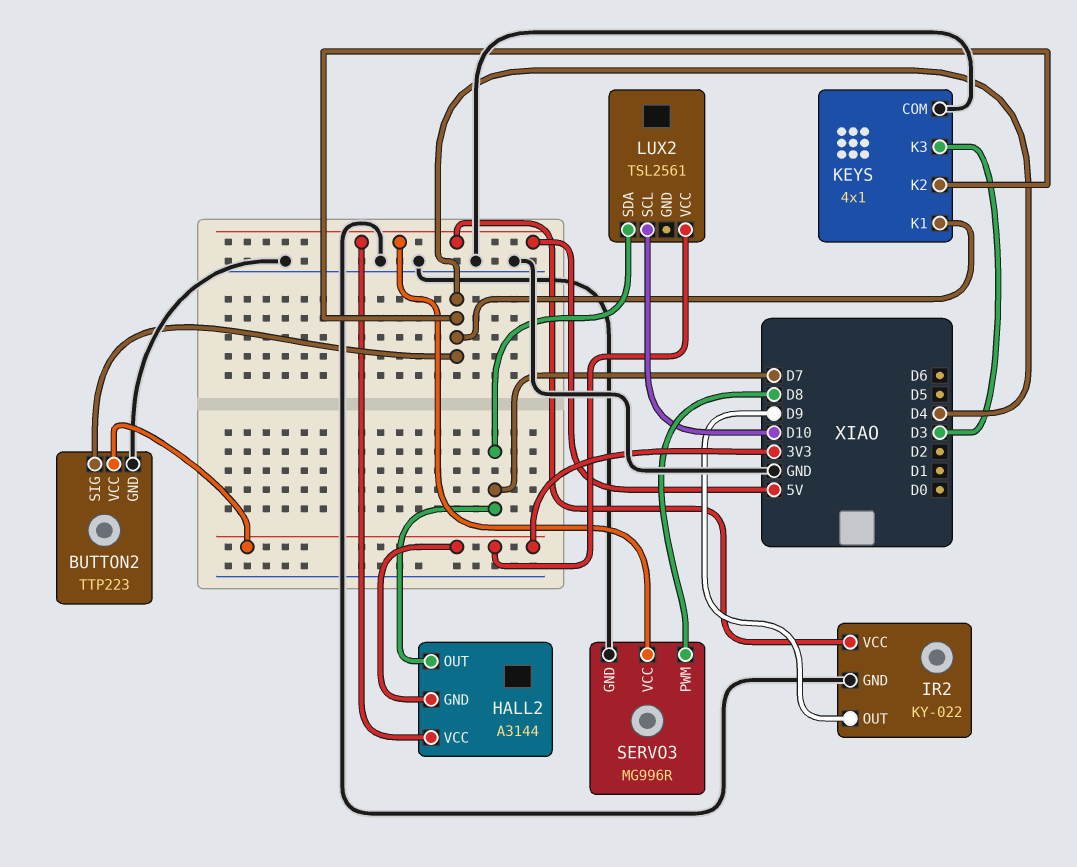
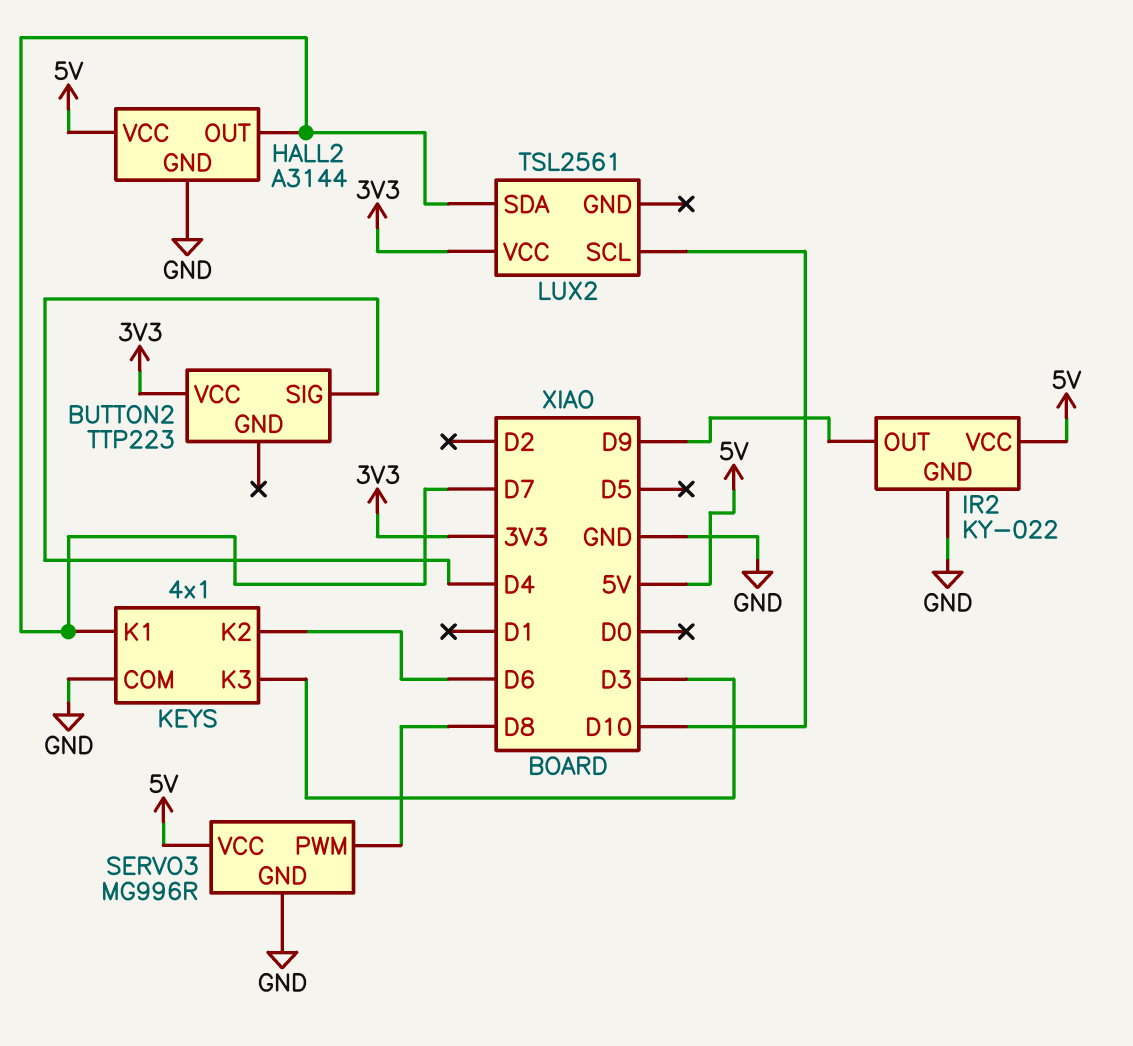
BUTTON2 pin GND: GND -> none
HALL2 pin GND: 3V3 -> GND
KEYS pin K1: D4 -> D7
KEYS pin K2: D4 -> D6

